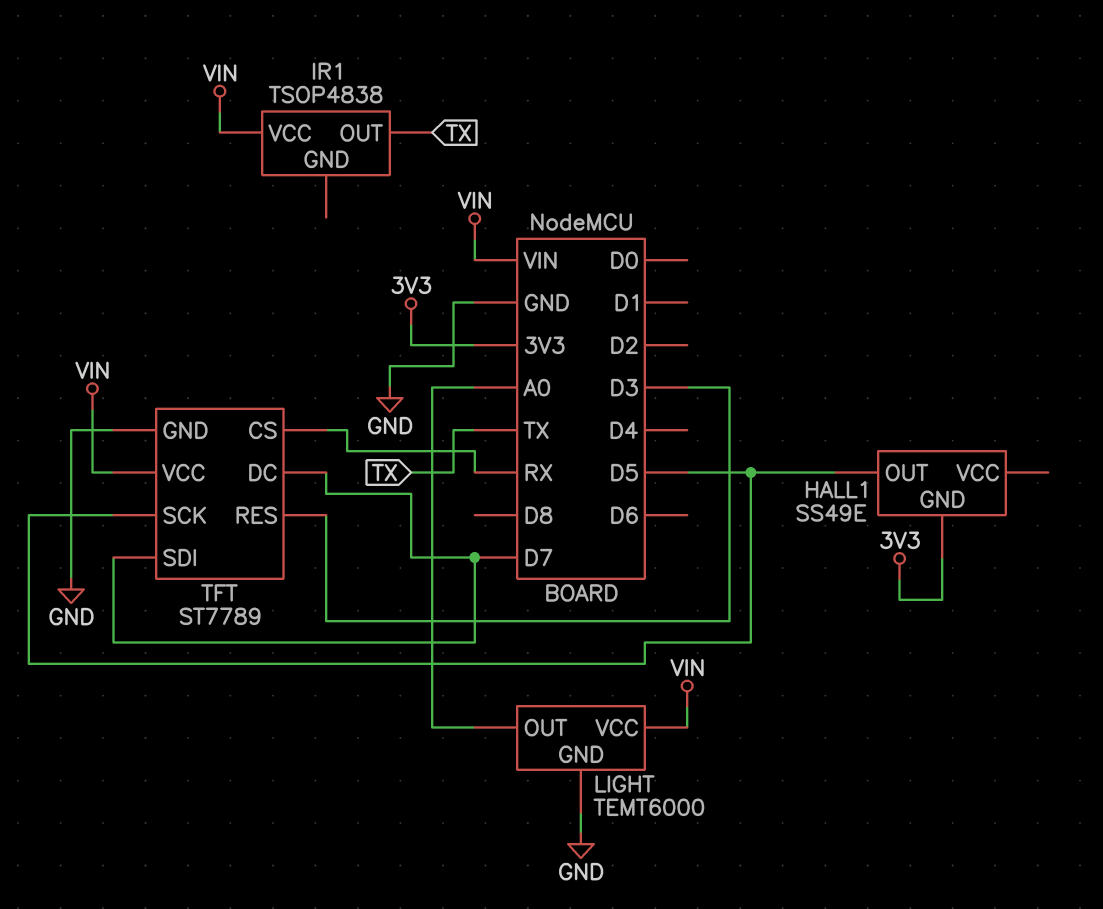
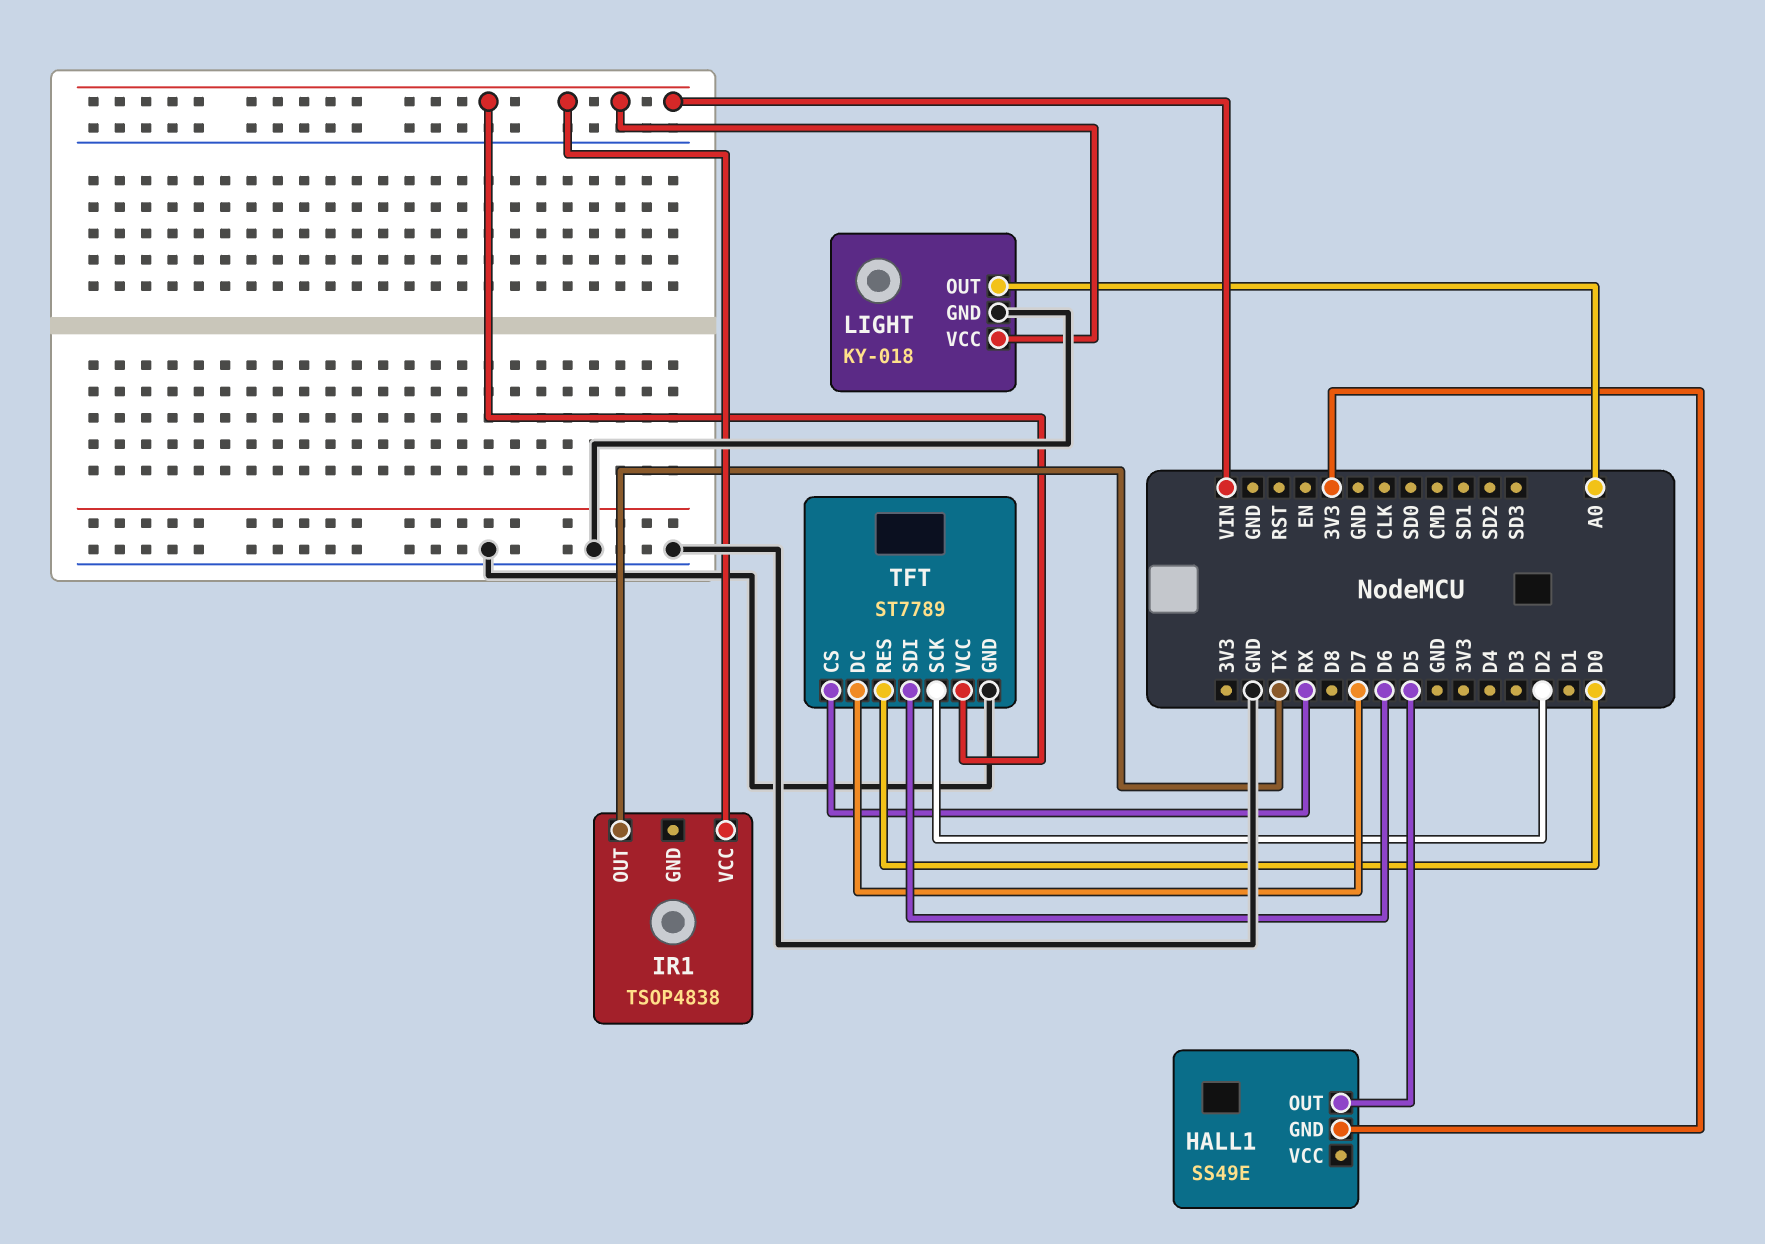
LIGHT: TEMT6000 -> KY-018
TFT pin RES: D3 -> D0
TFT pin SCK: D5 -> D2
TFT pin SDI: D7 -> D6

